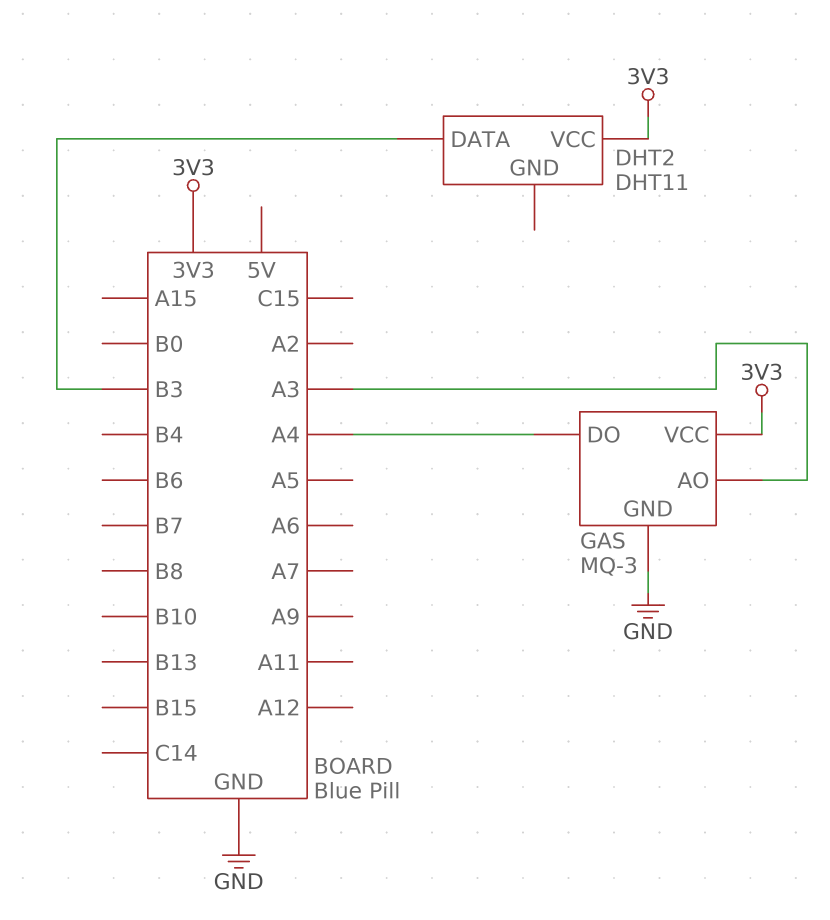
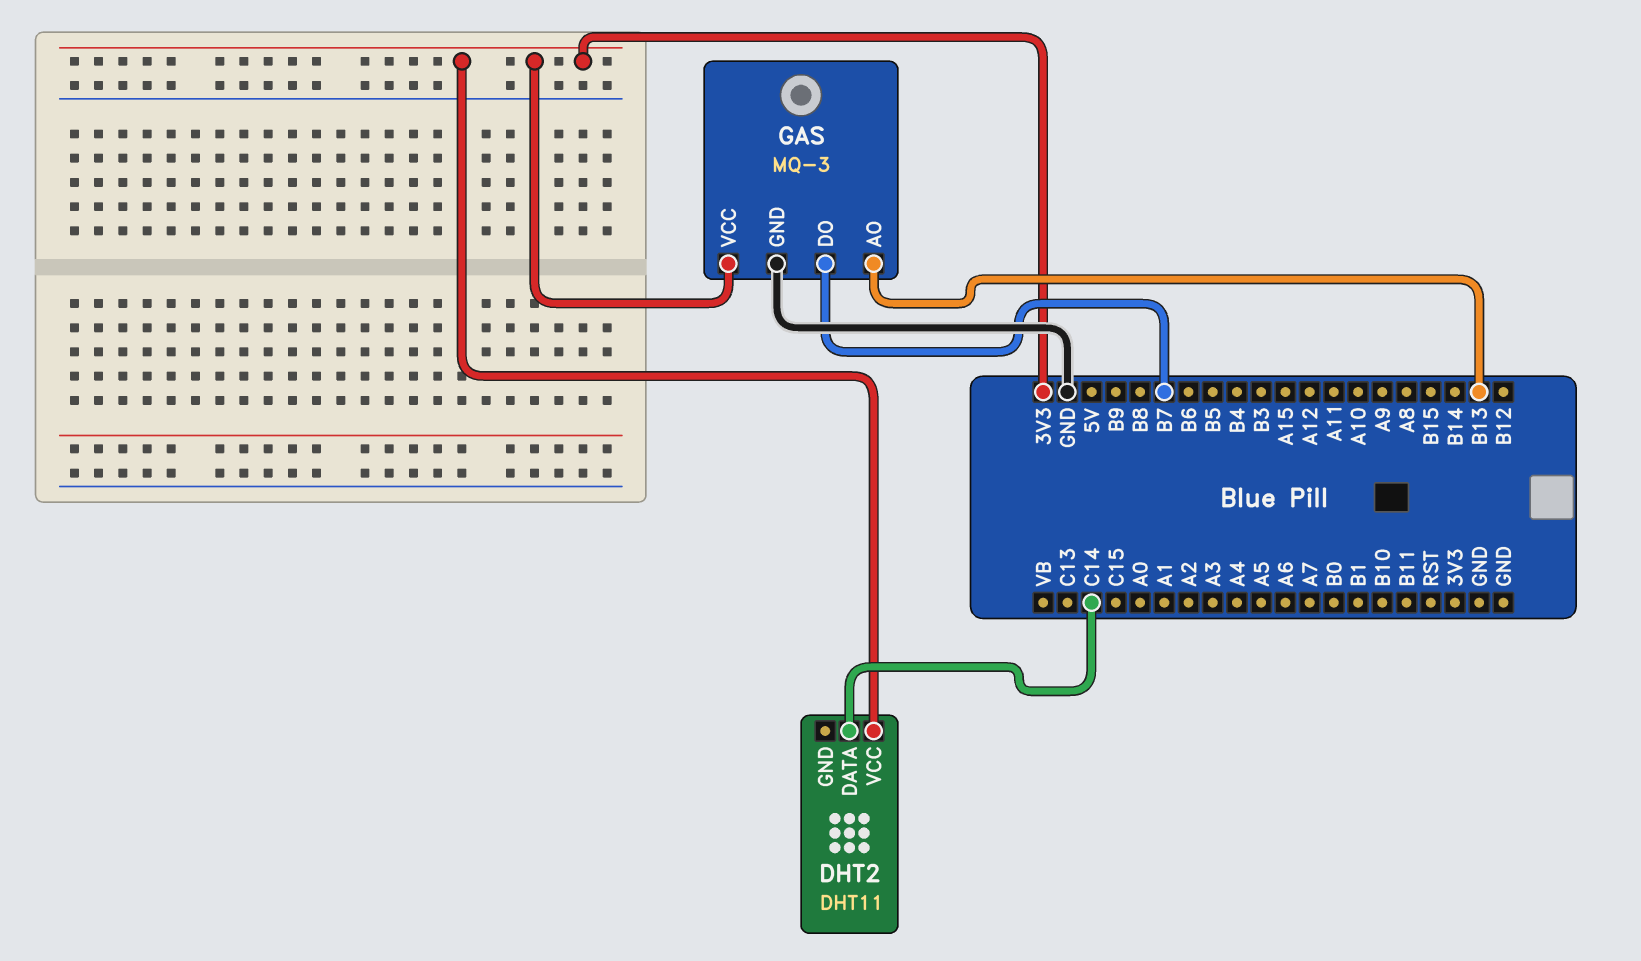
DHT2 pin DATA: B3 -> C14
GAS pin AO: A3 -> B13
GAS pin DO: A4 -> B7

